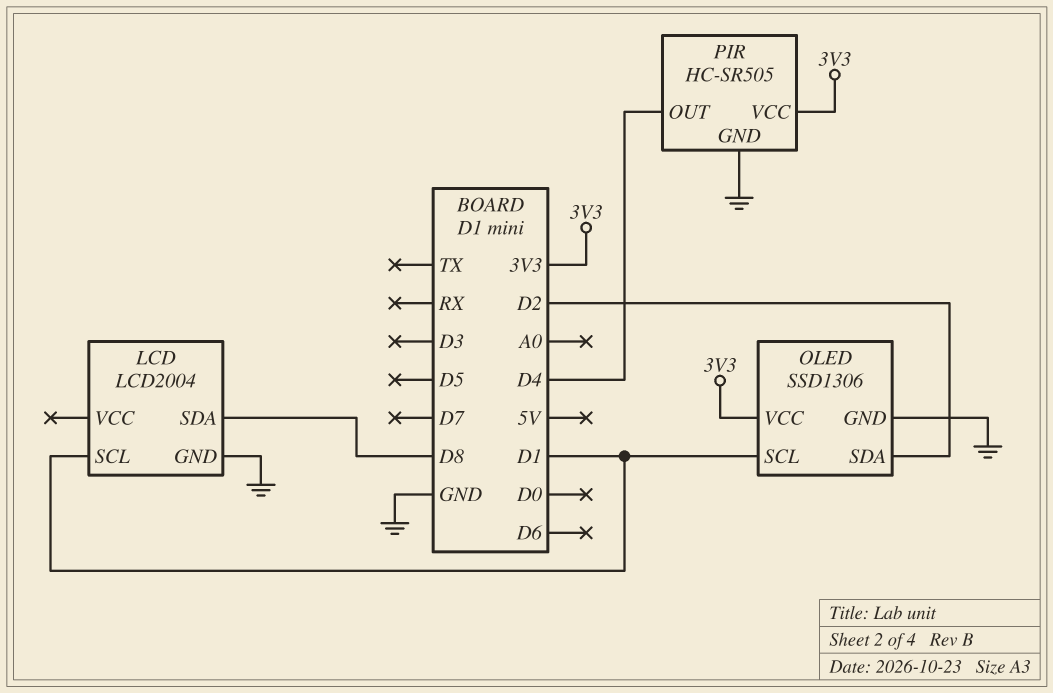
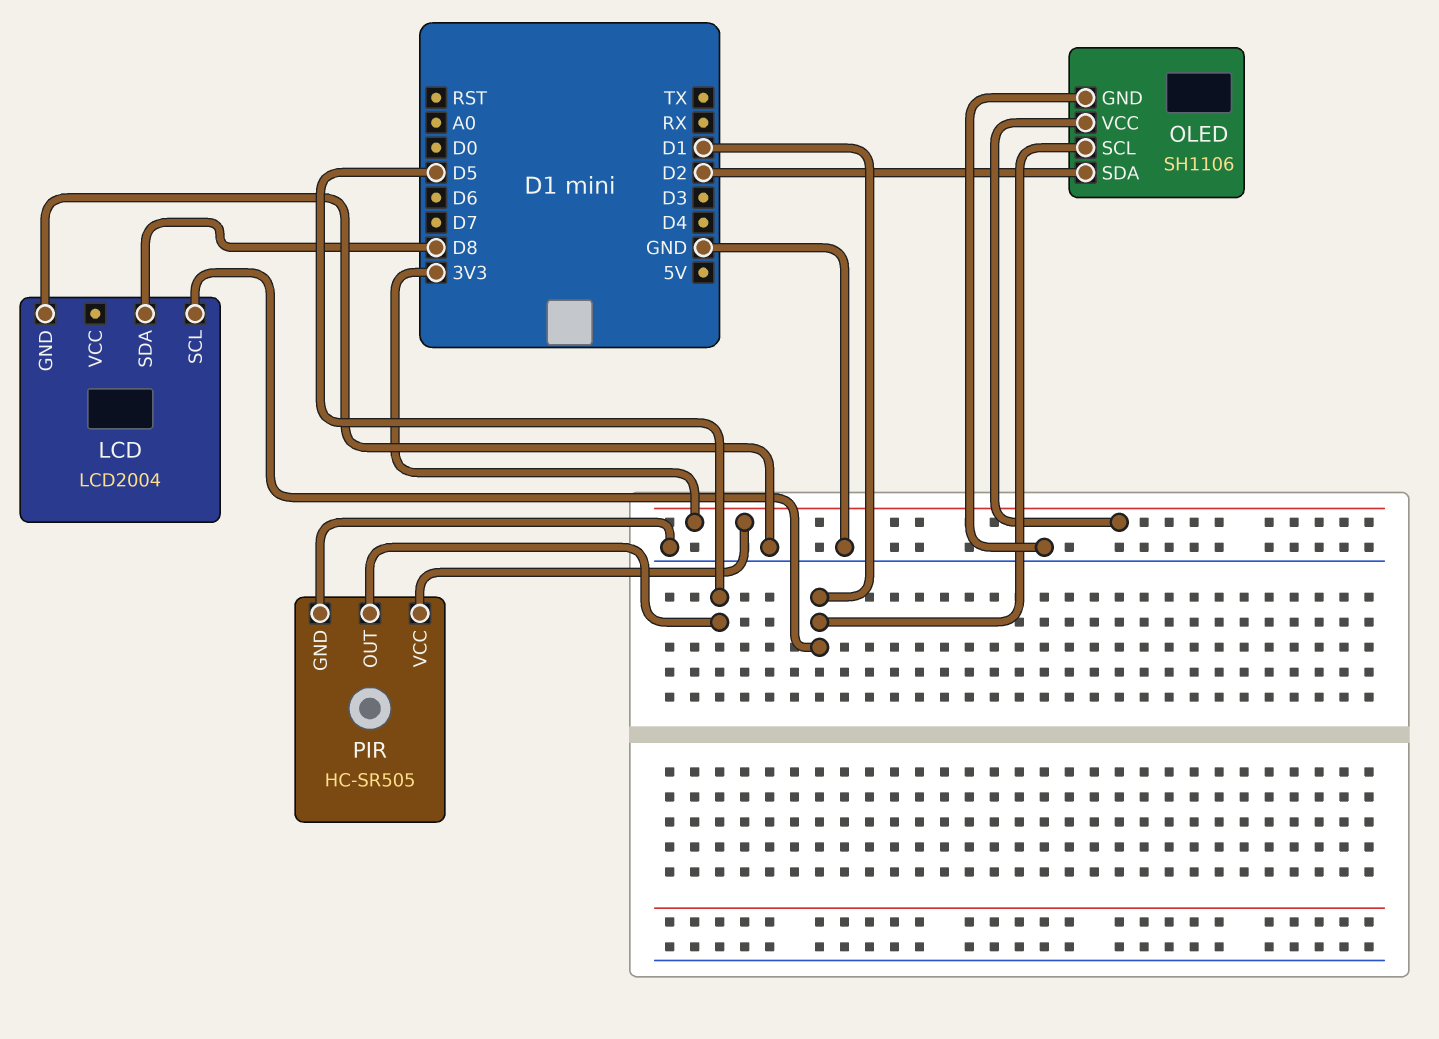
OLED: SSD1306 -> SH1106
PIR pin OUT: D4 -> D5

